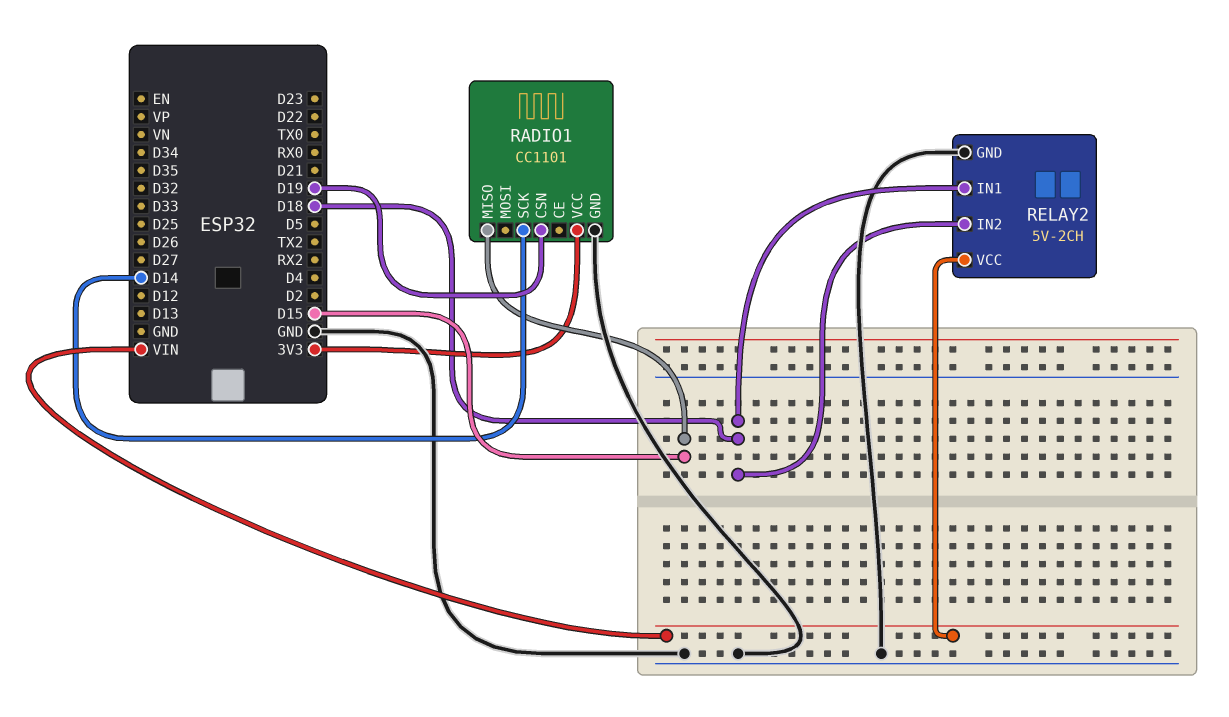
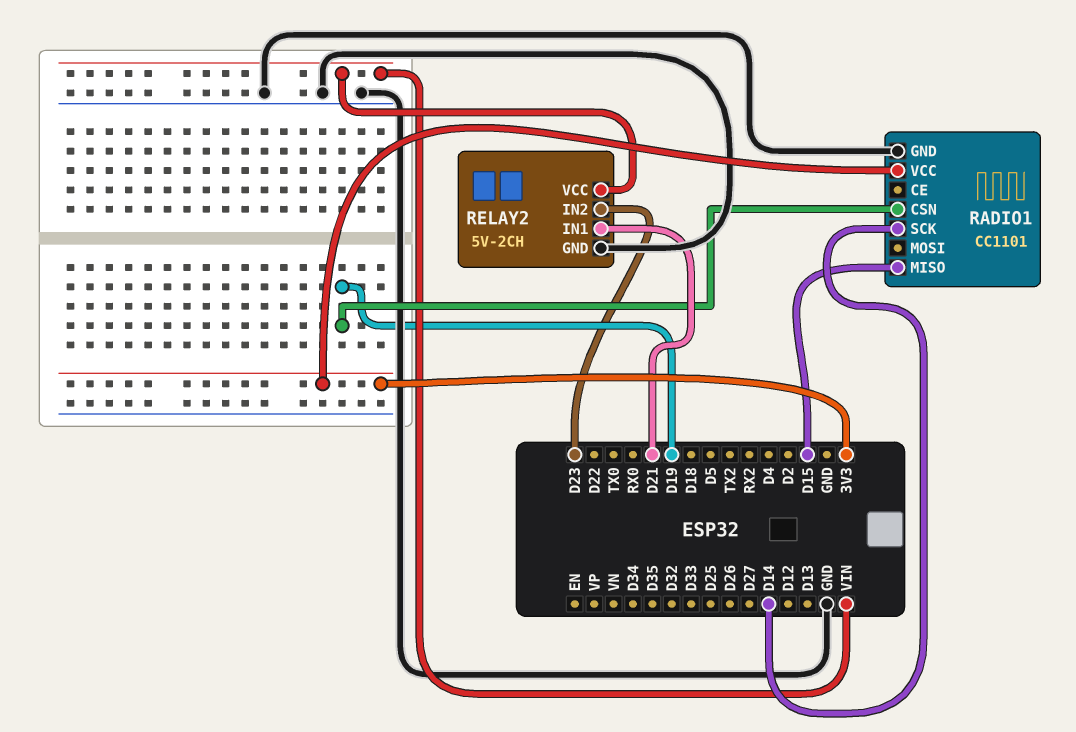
RELAY2 pin IN1: D18 -> D21
RELAY2 pin IN2: D18 -> D23

